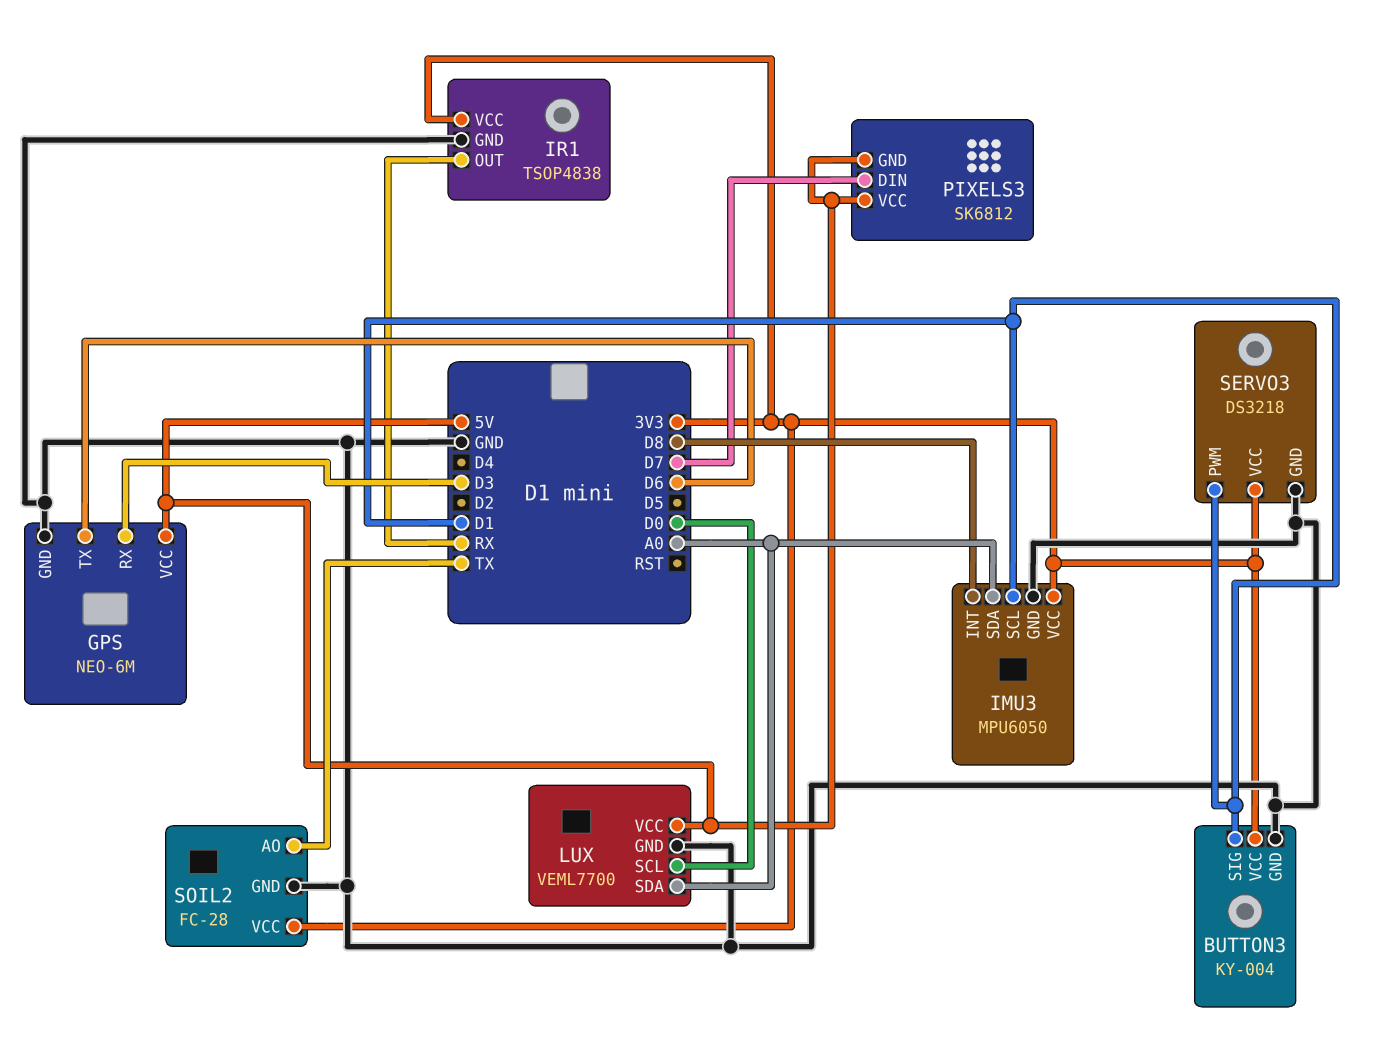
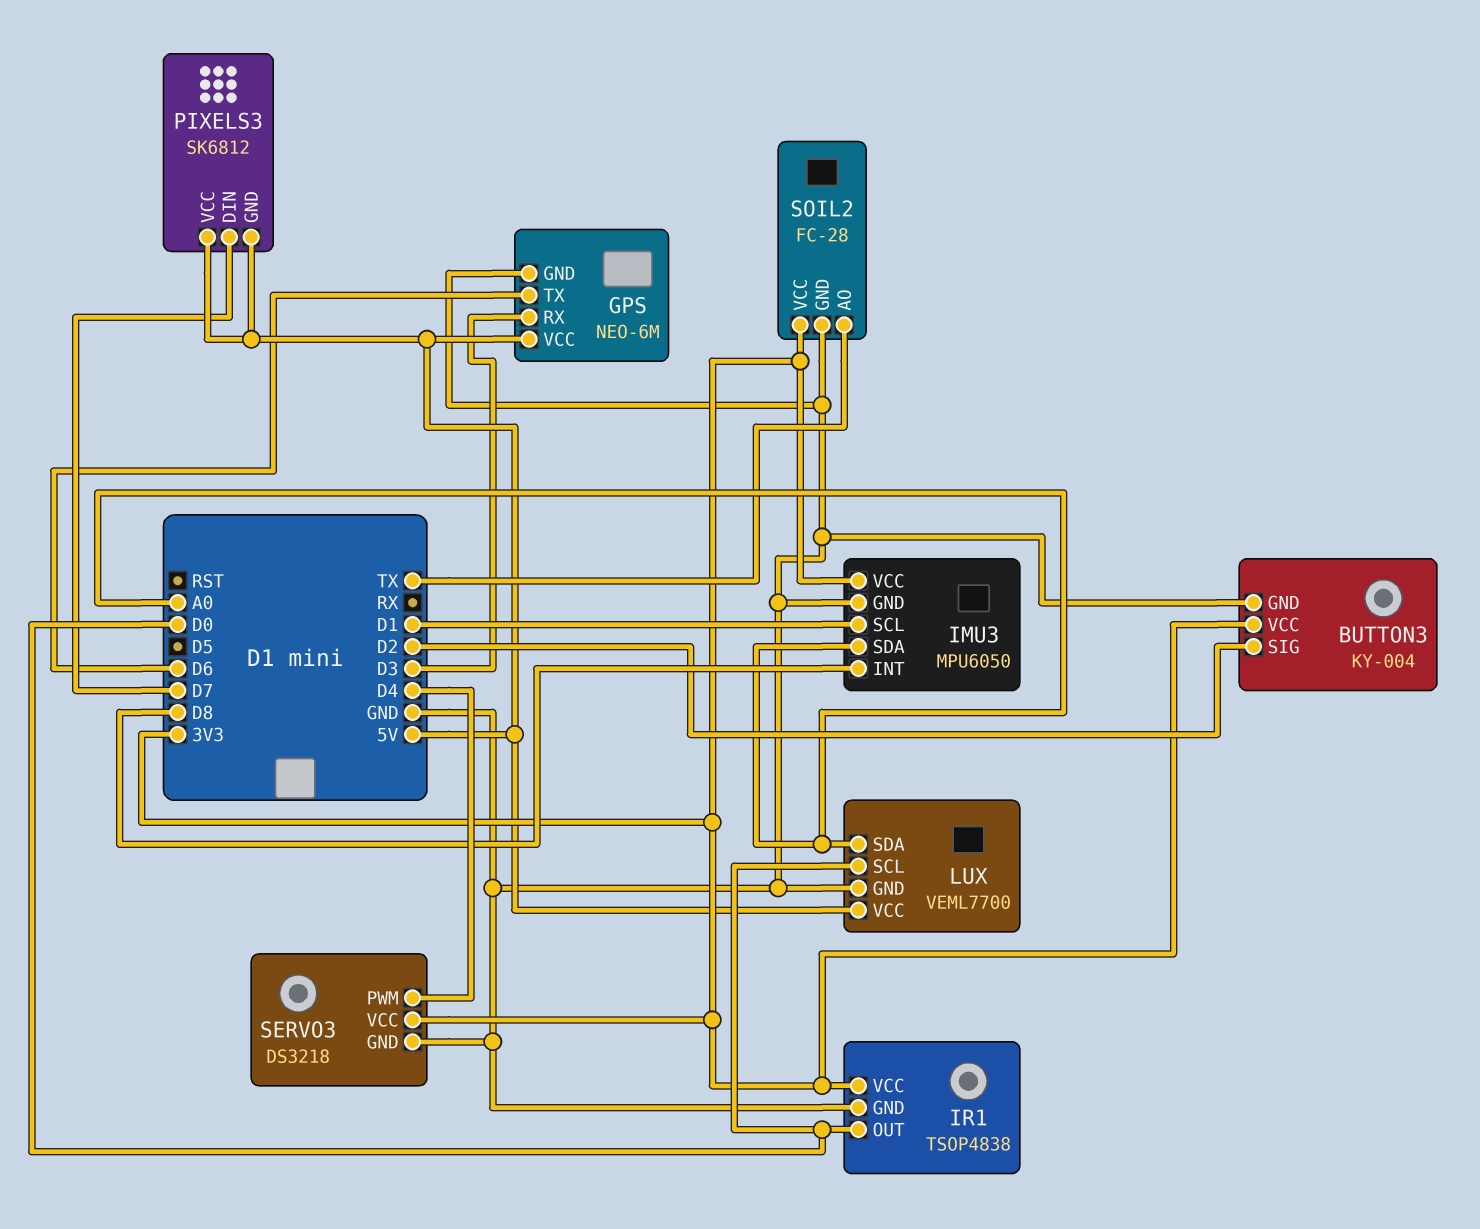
BUTTON3 pin SIG: D1 -> D2
IR1 pin OUT: RX -> D0
SERVO3 pin PWM: D1 -> D4

